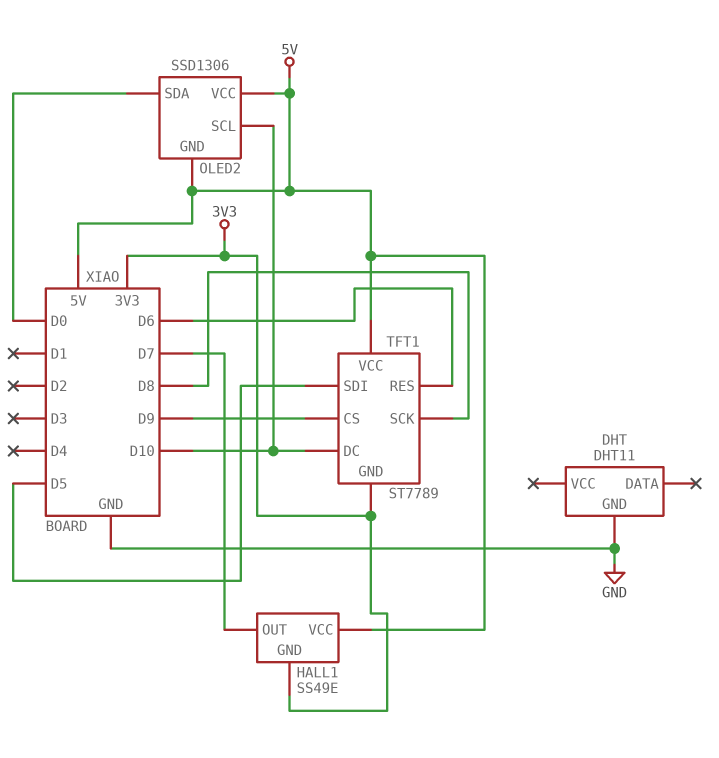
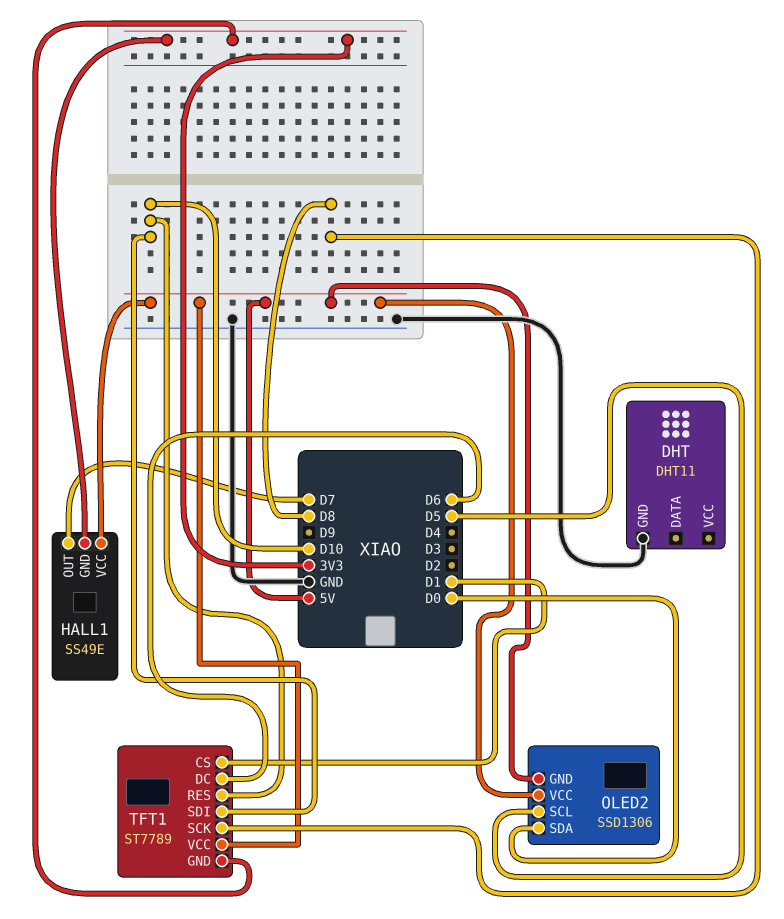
OLED2 pin SCL: D10 -> D5
TFT1 pin CS: D9 -> D1
TFT1 pin DC: D10 -> D6
TFT1 pin RES: D6 -> D10
TFT1 pin SDI: D5 -> D10

